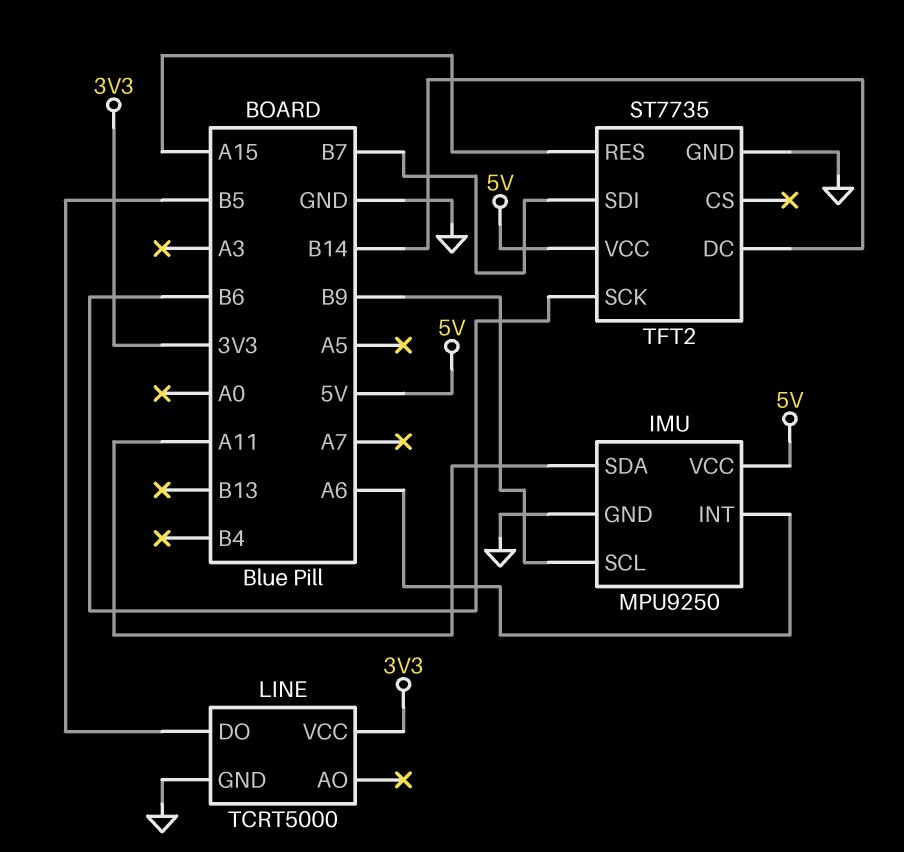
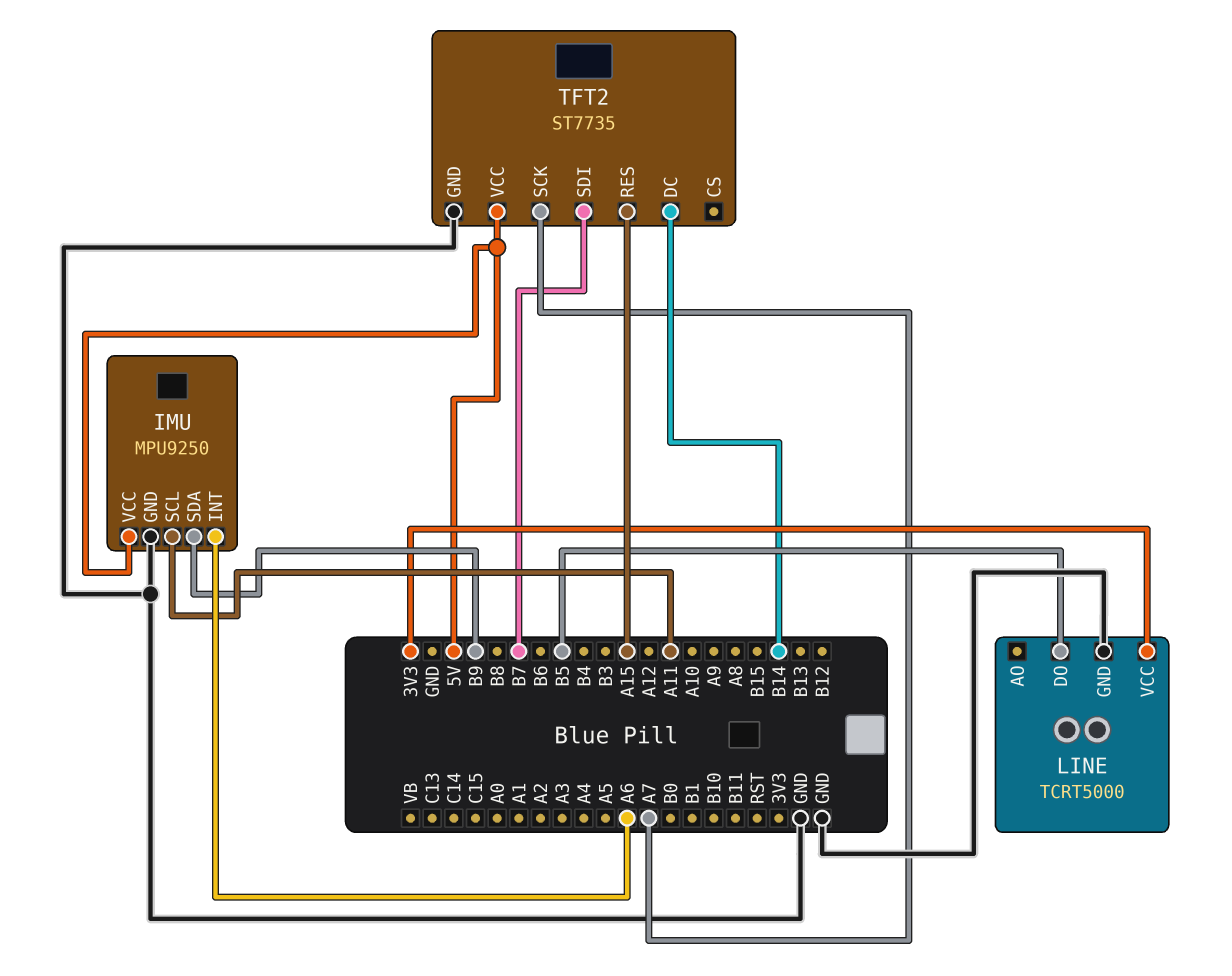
IMU pin SCL: B9 -> A11
IMU pin SDA: A11 -> B9
TFT2 pin SCK: B6 -> A7

